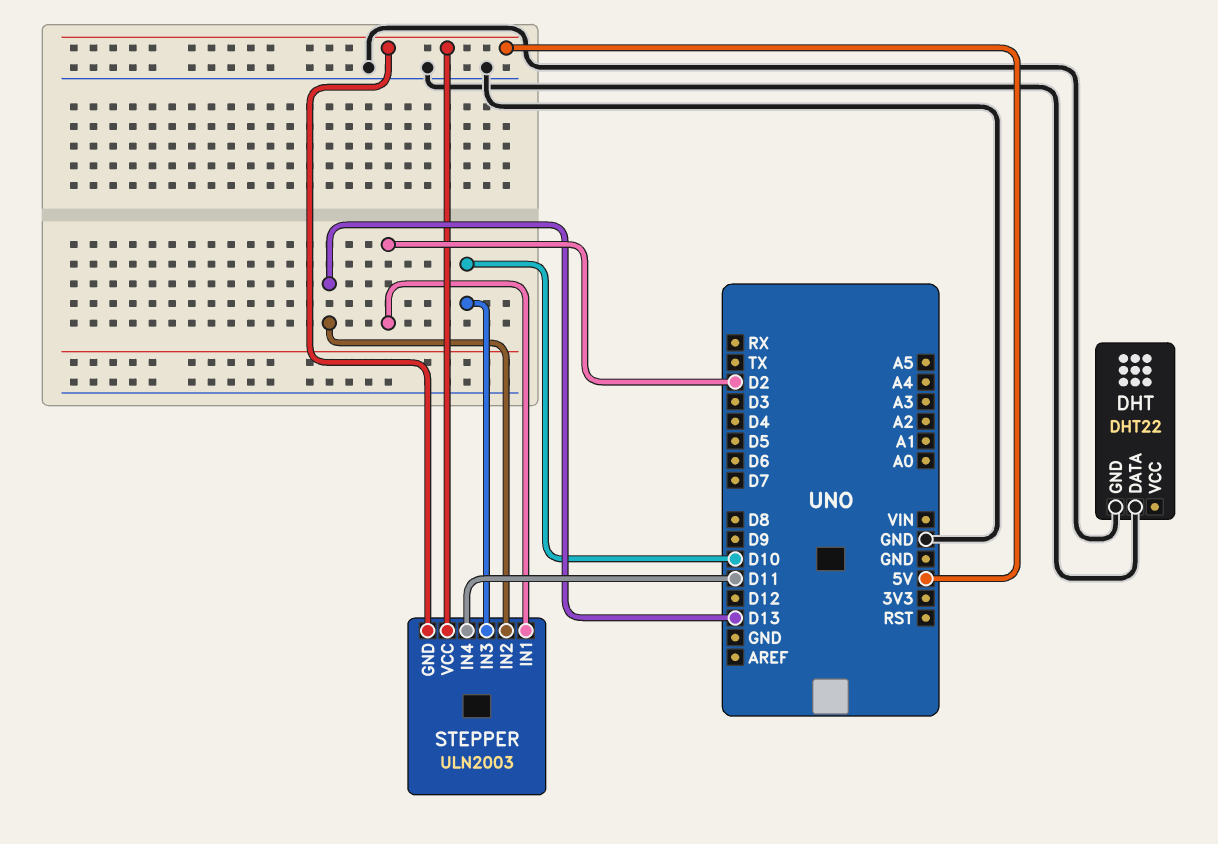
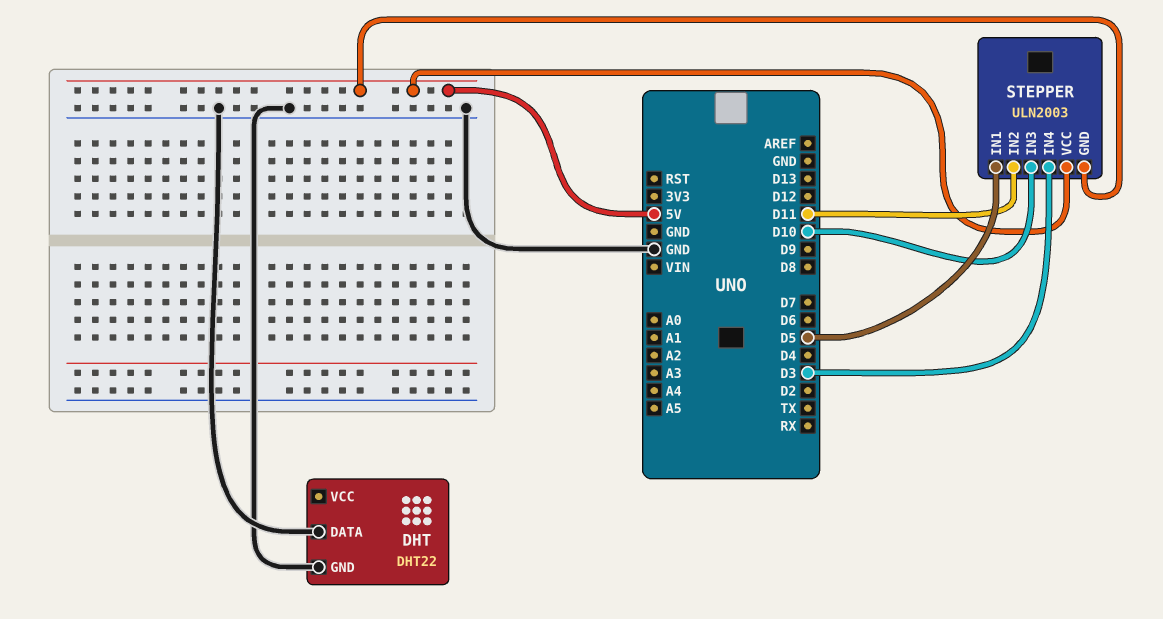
STEPPER pin IN1: D2 -> D5
STEPPER pin IN2: D13 -> D11
STEPPER pin IN4: D11 -> D3

